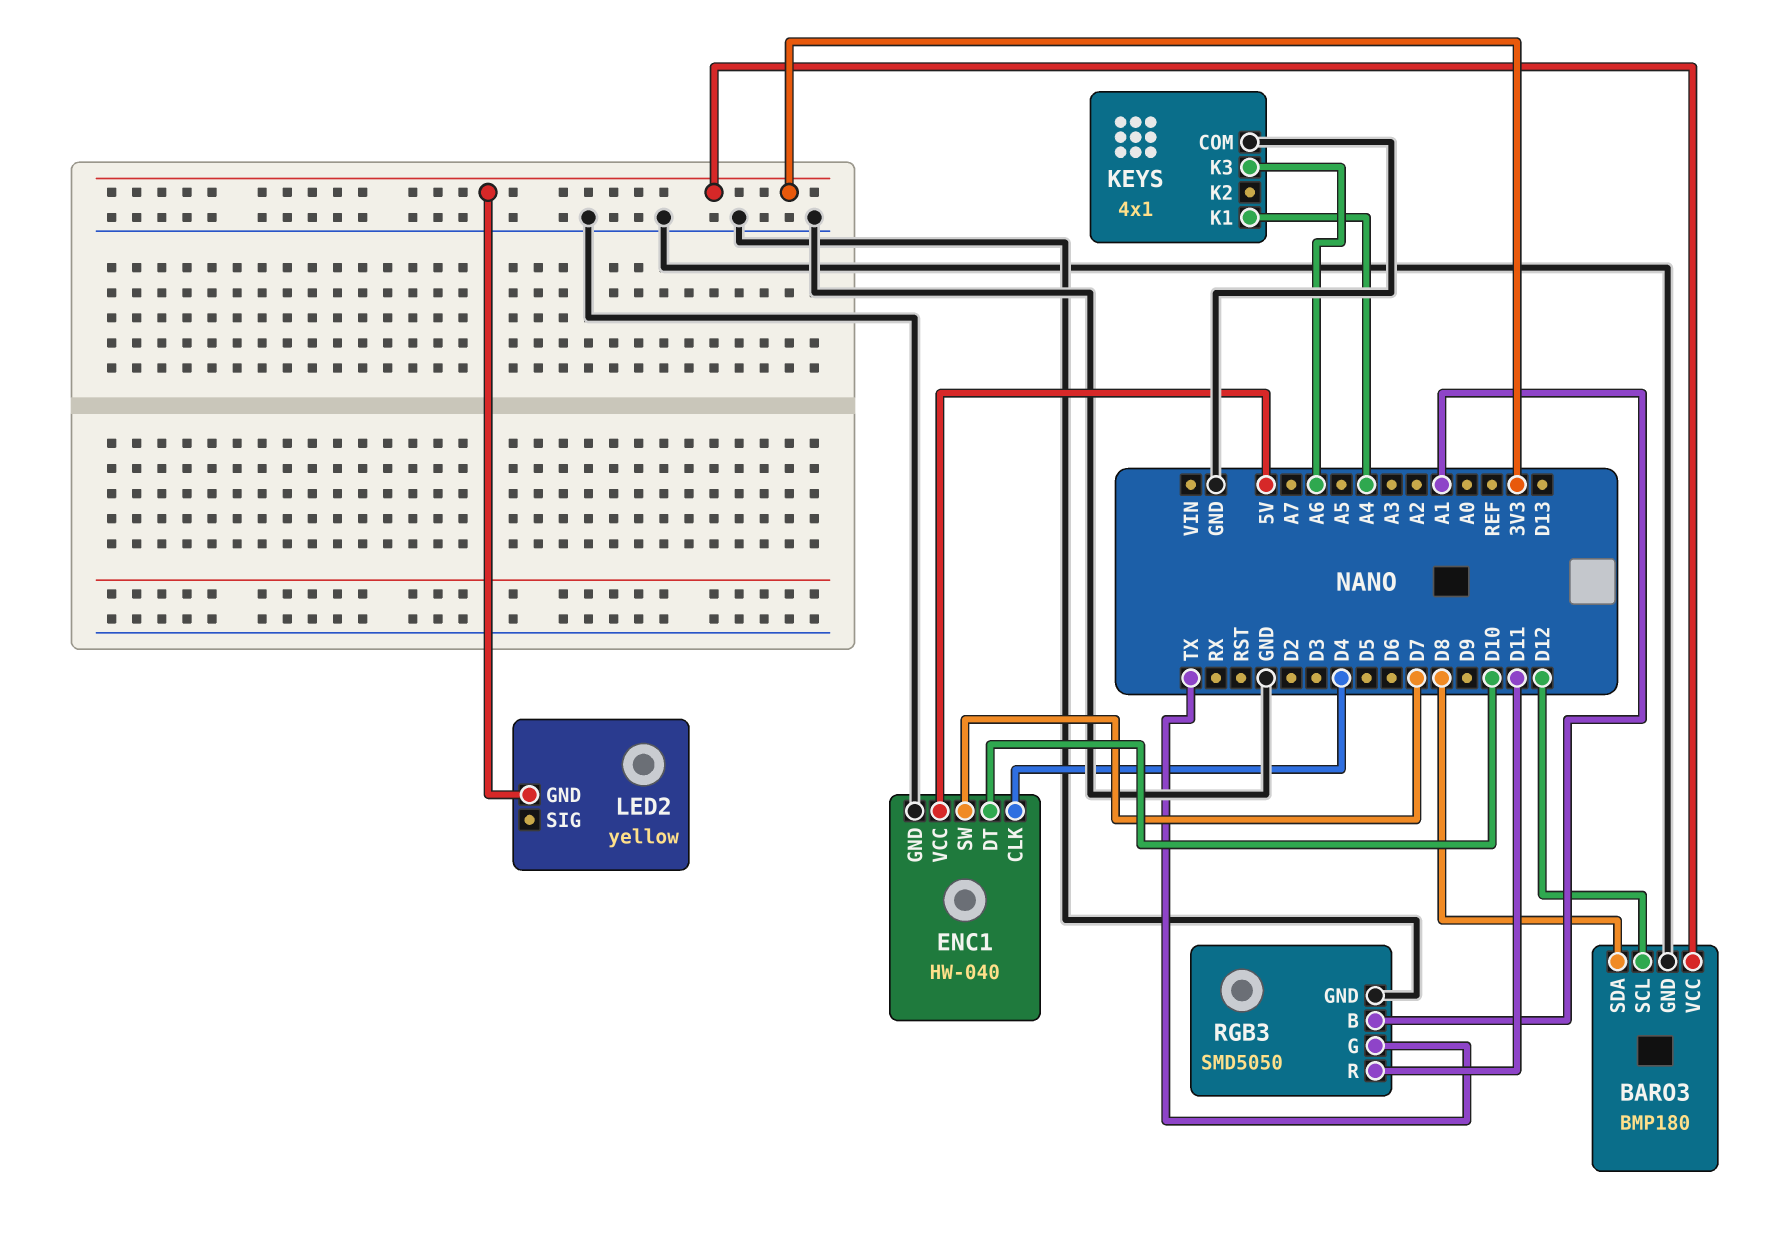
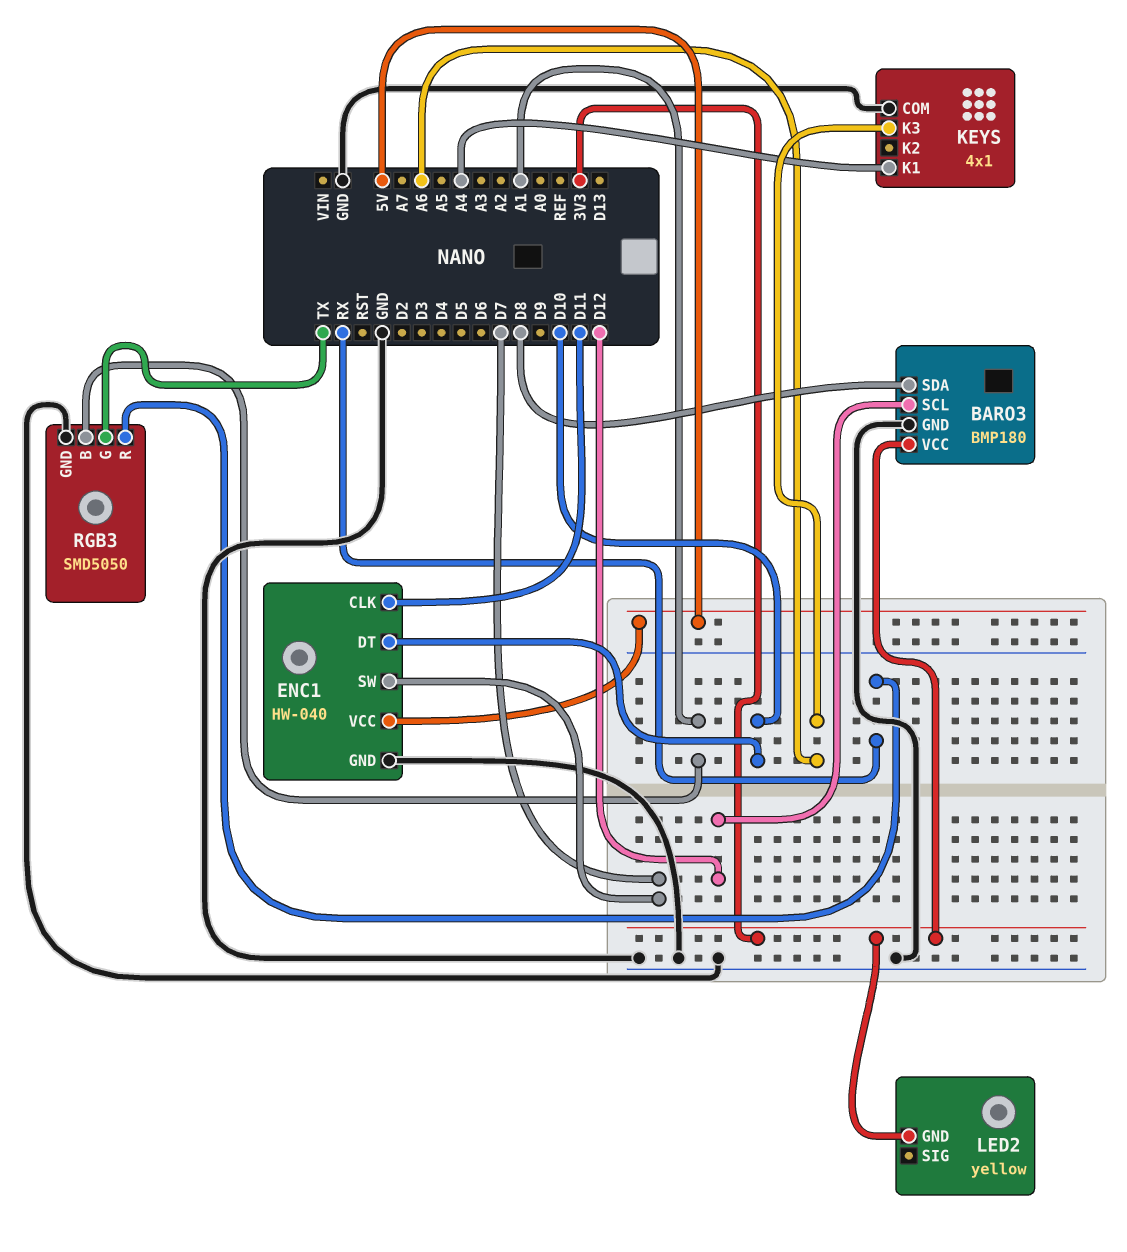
ENC1 pin CLK: D4 -> D11
RGB3 pin R: D11 -> RX

